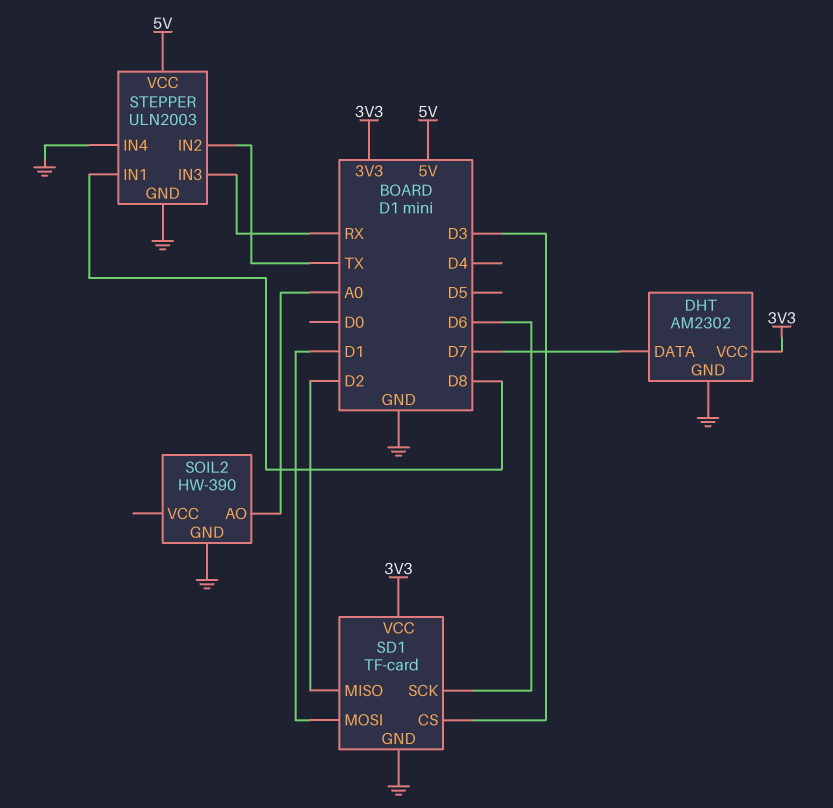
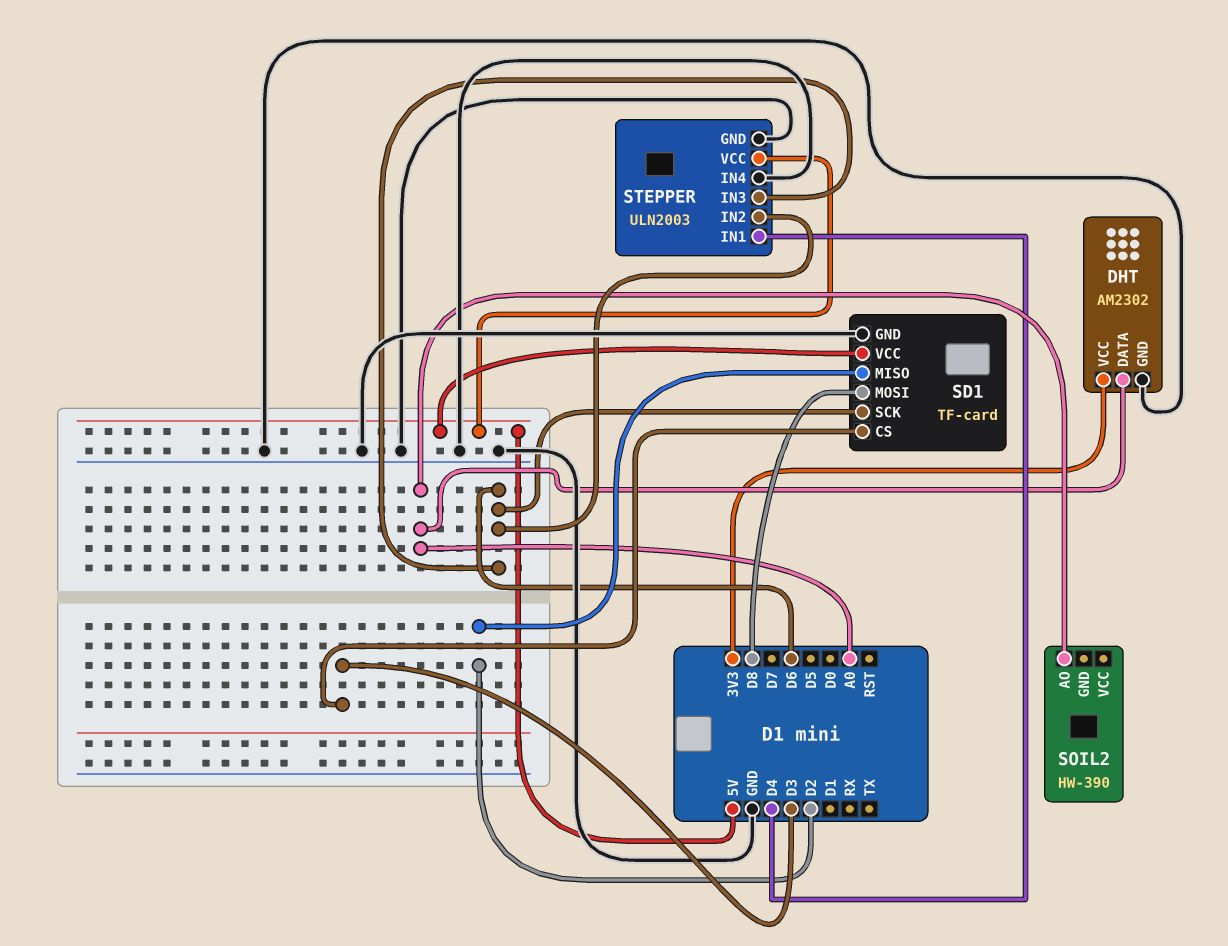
DHT pin DATA: D7 -> A0
SD1 pin MOSI: D1 -> D8
SD1 pin VCC: 3V3 -> 5V
SOIL2 pin GND: GND -> none
STEPPER pin IN1: D8 -> D4
STEPPER pin IN2: TX -> D6
STEPPER pin IN3: RX -> D6

